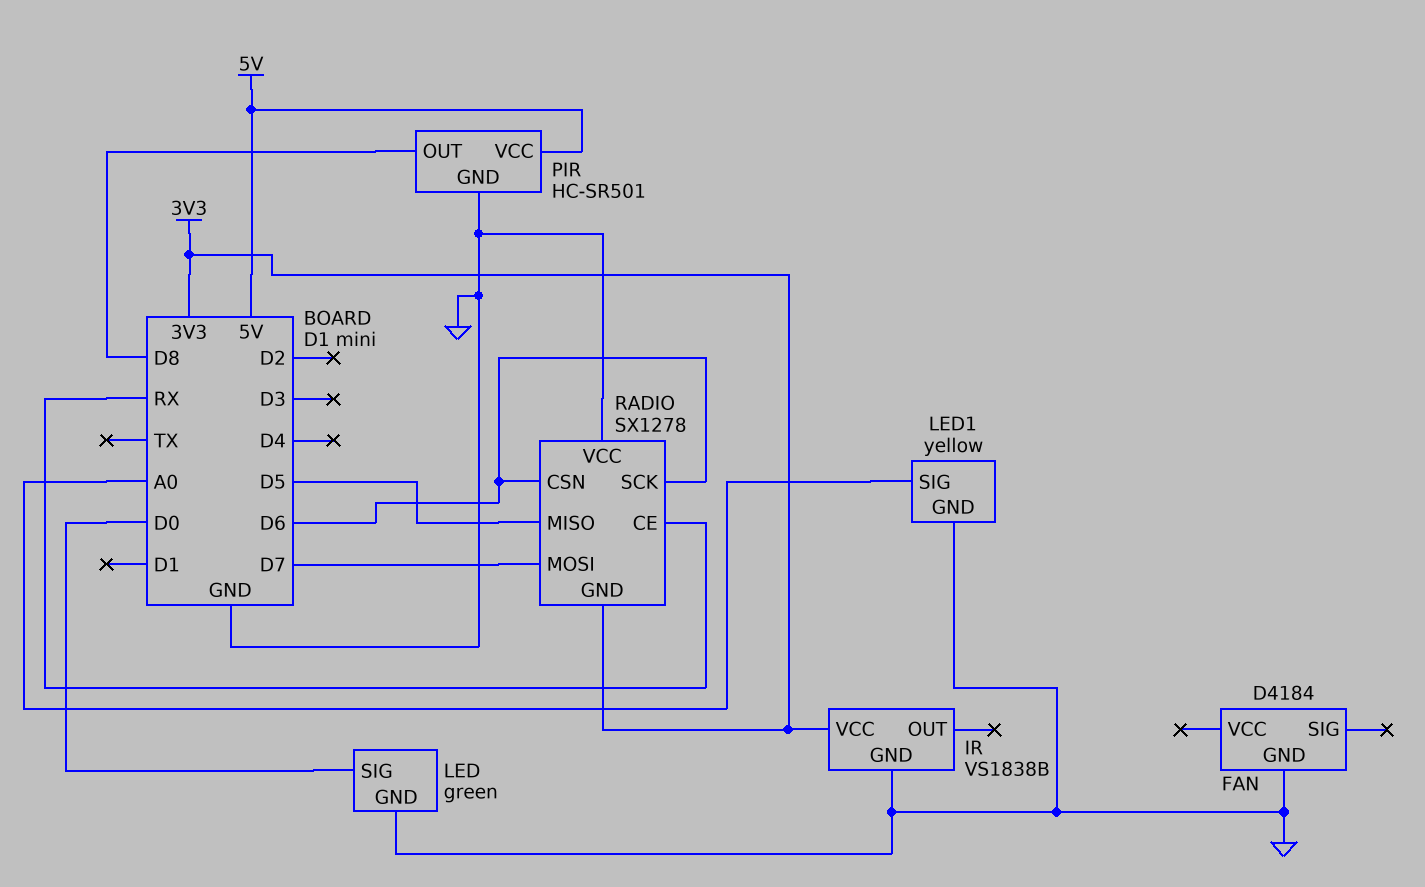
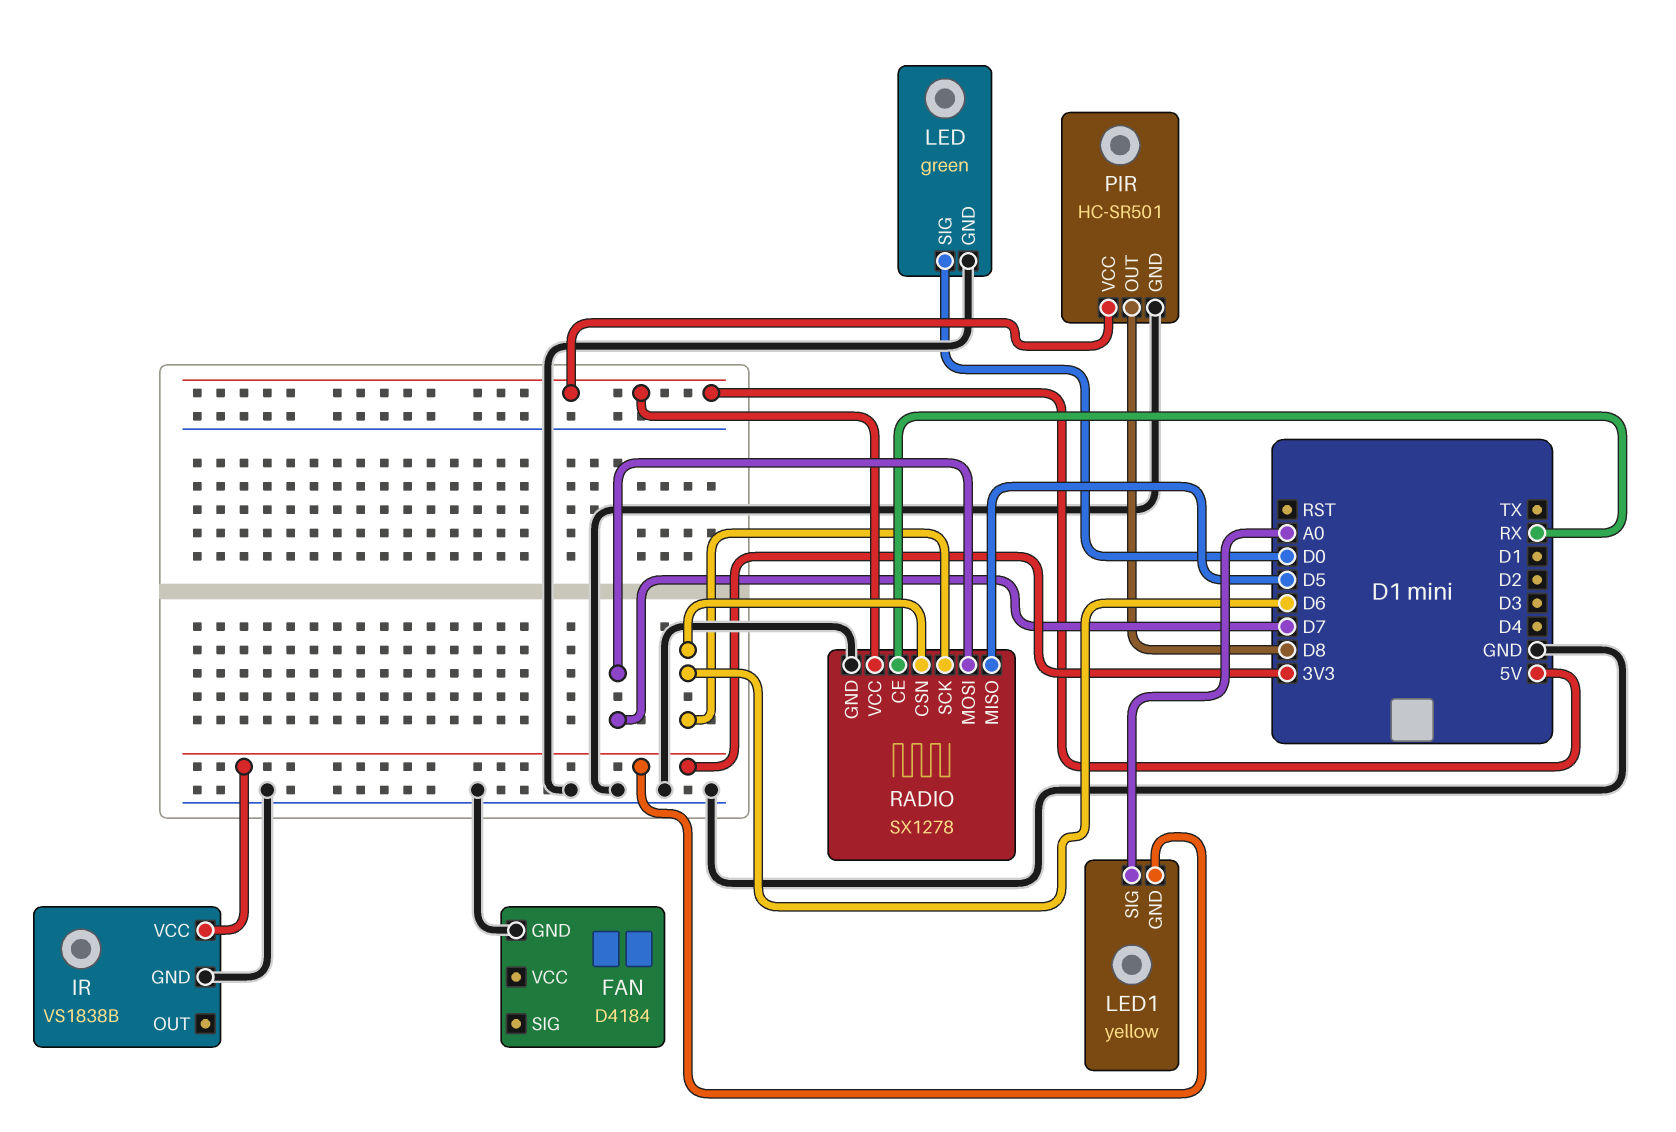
LED1 pin GND: GND -> 3V3
RADIO pin GND: 3V3 -> GND
RADIO pin VCC: GND -> 5V

